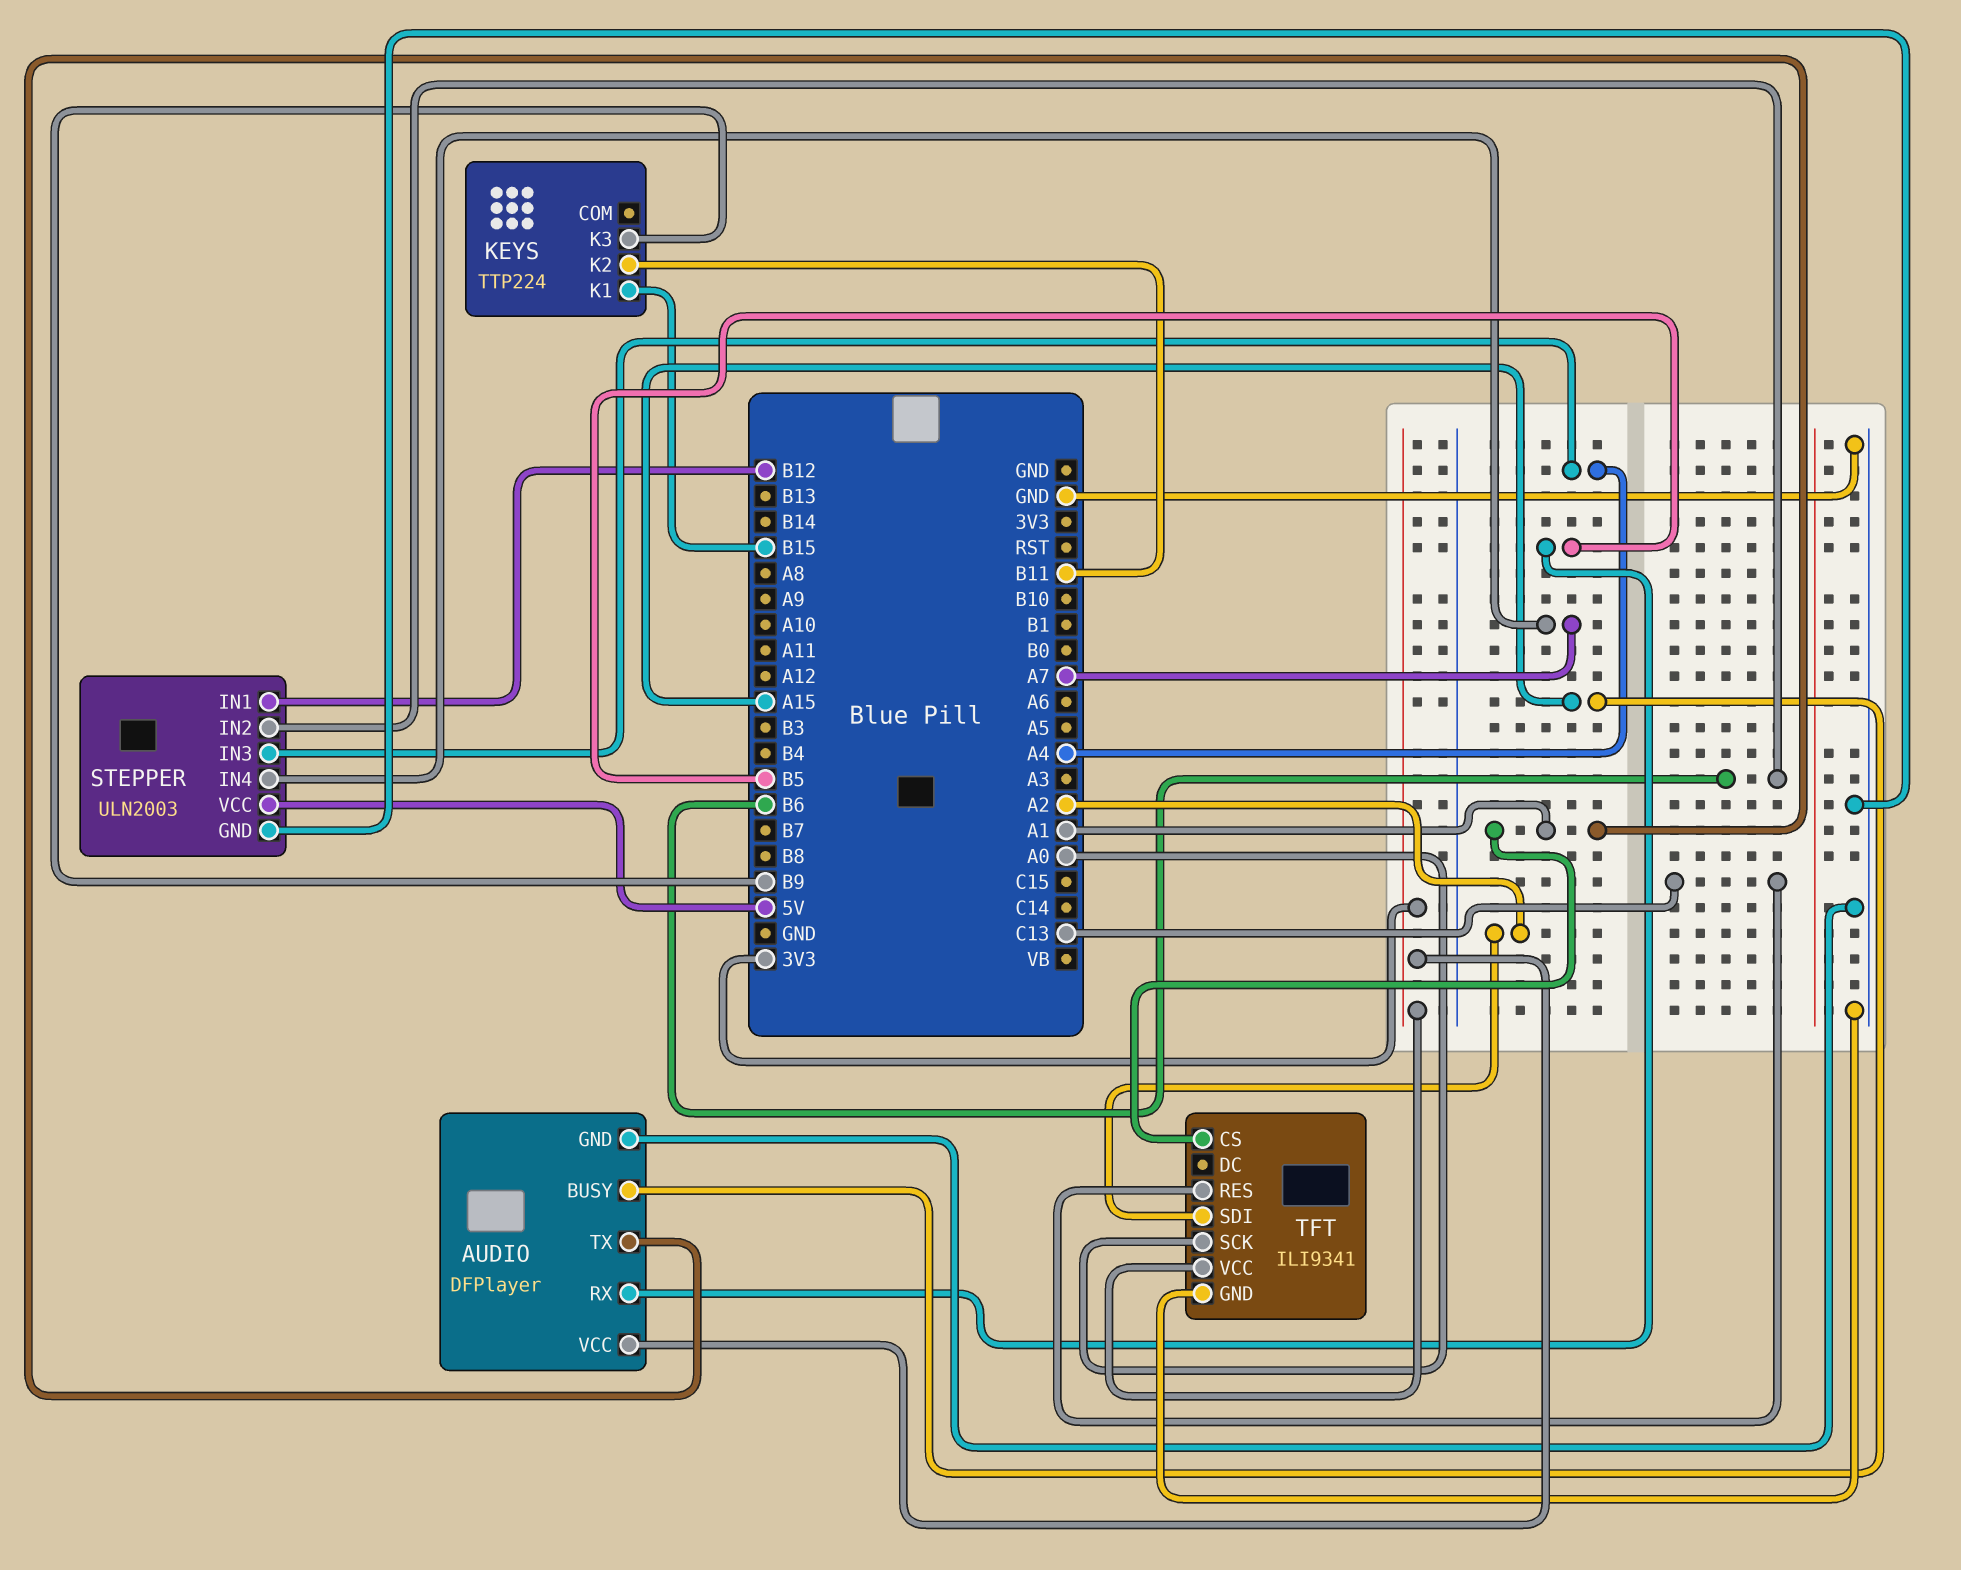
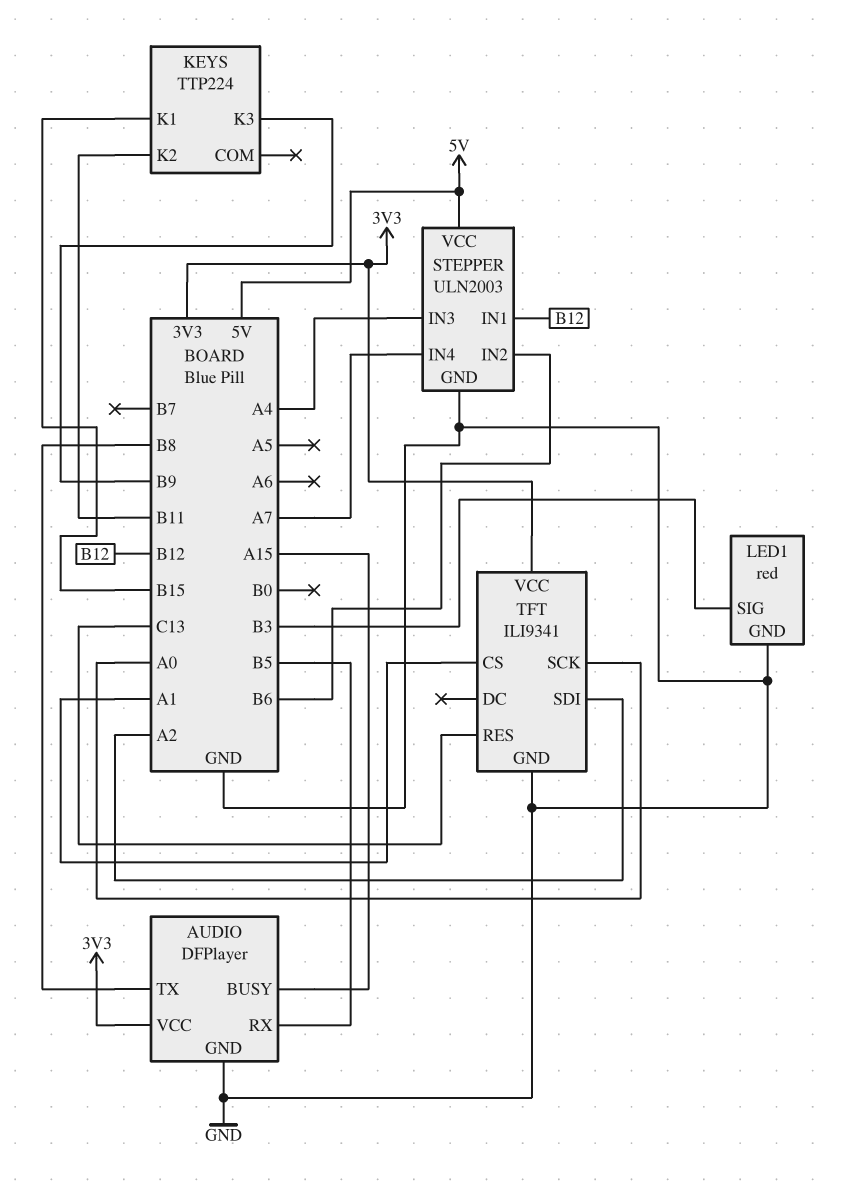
AUDIO pin TX: A1 -> B8
LED1: none -> red
LED1 pin GND: none -> GND
LED1 pin SIG: none -> B3

